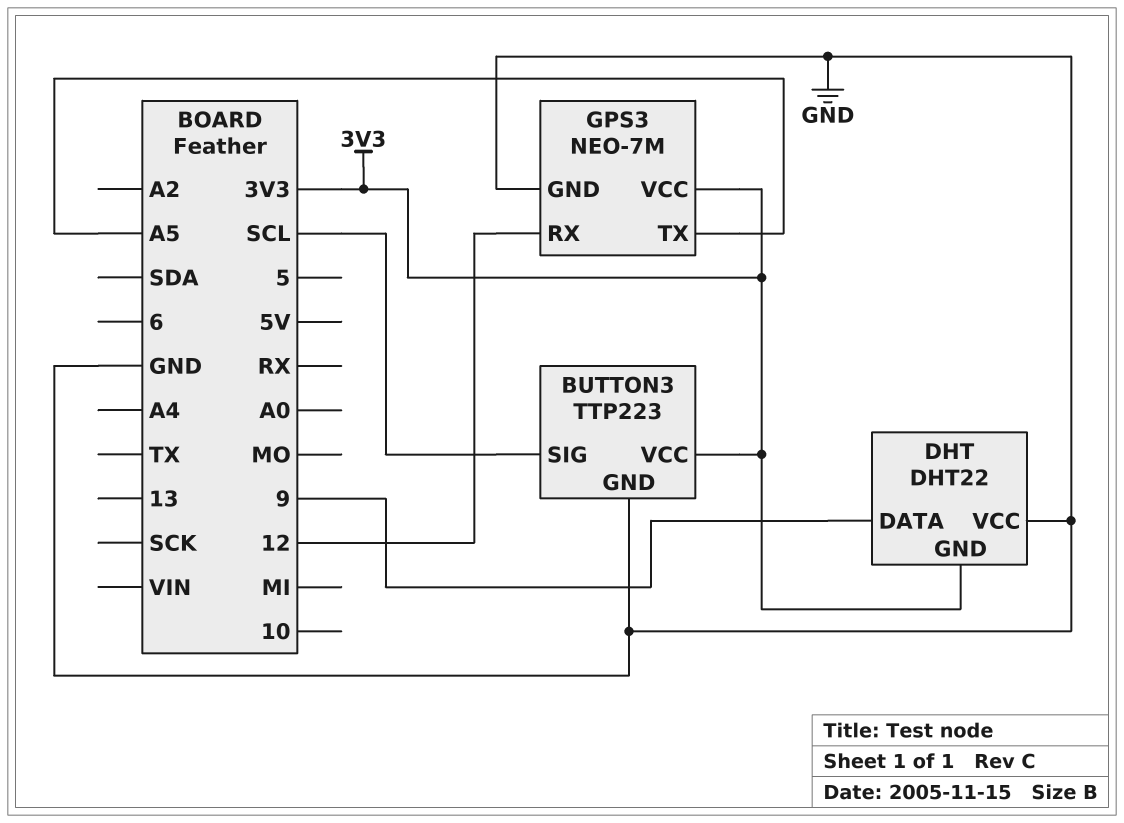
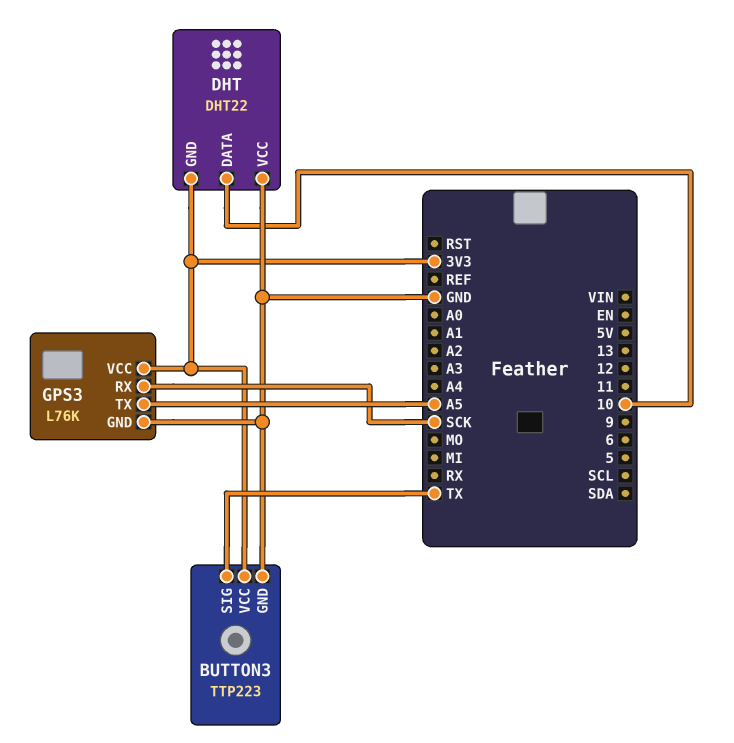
BUTTON3 pin SIG: SCL -> TX
DHT pin DATA: 9 -> 10
GPS3: NEO-7M -> L76K
GPS3 pin RX: 12 -> SCK

